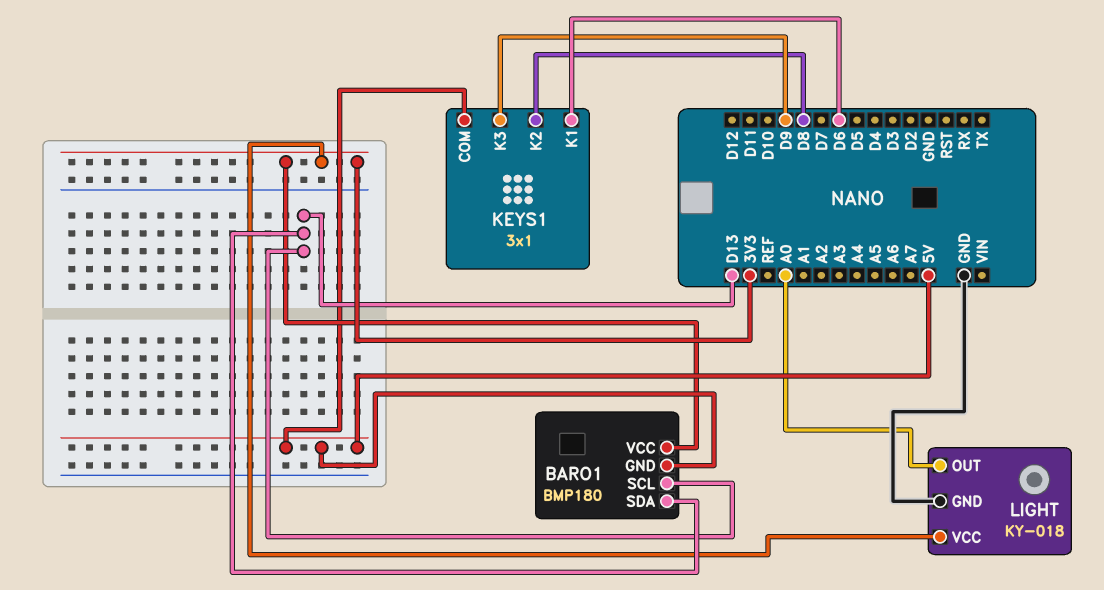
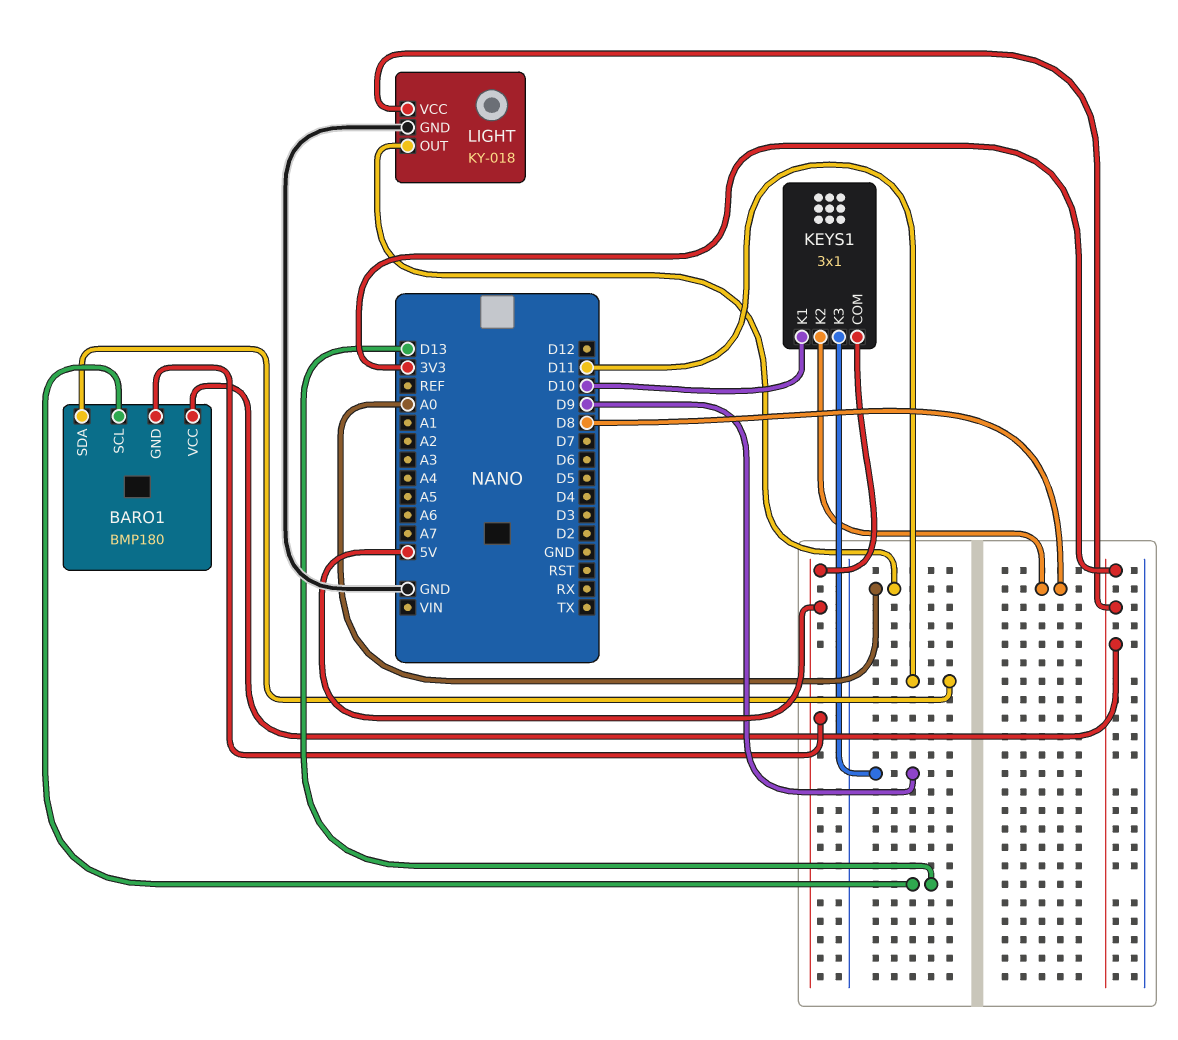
BARO1 pin SDA: D13 -> D11
KEYS1 pin K1: D6 -> D10

